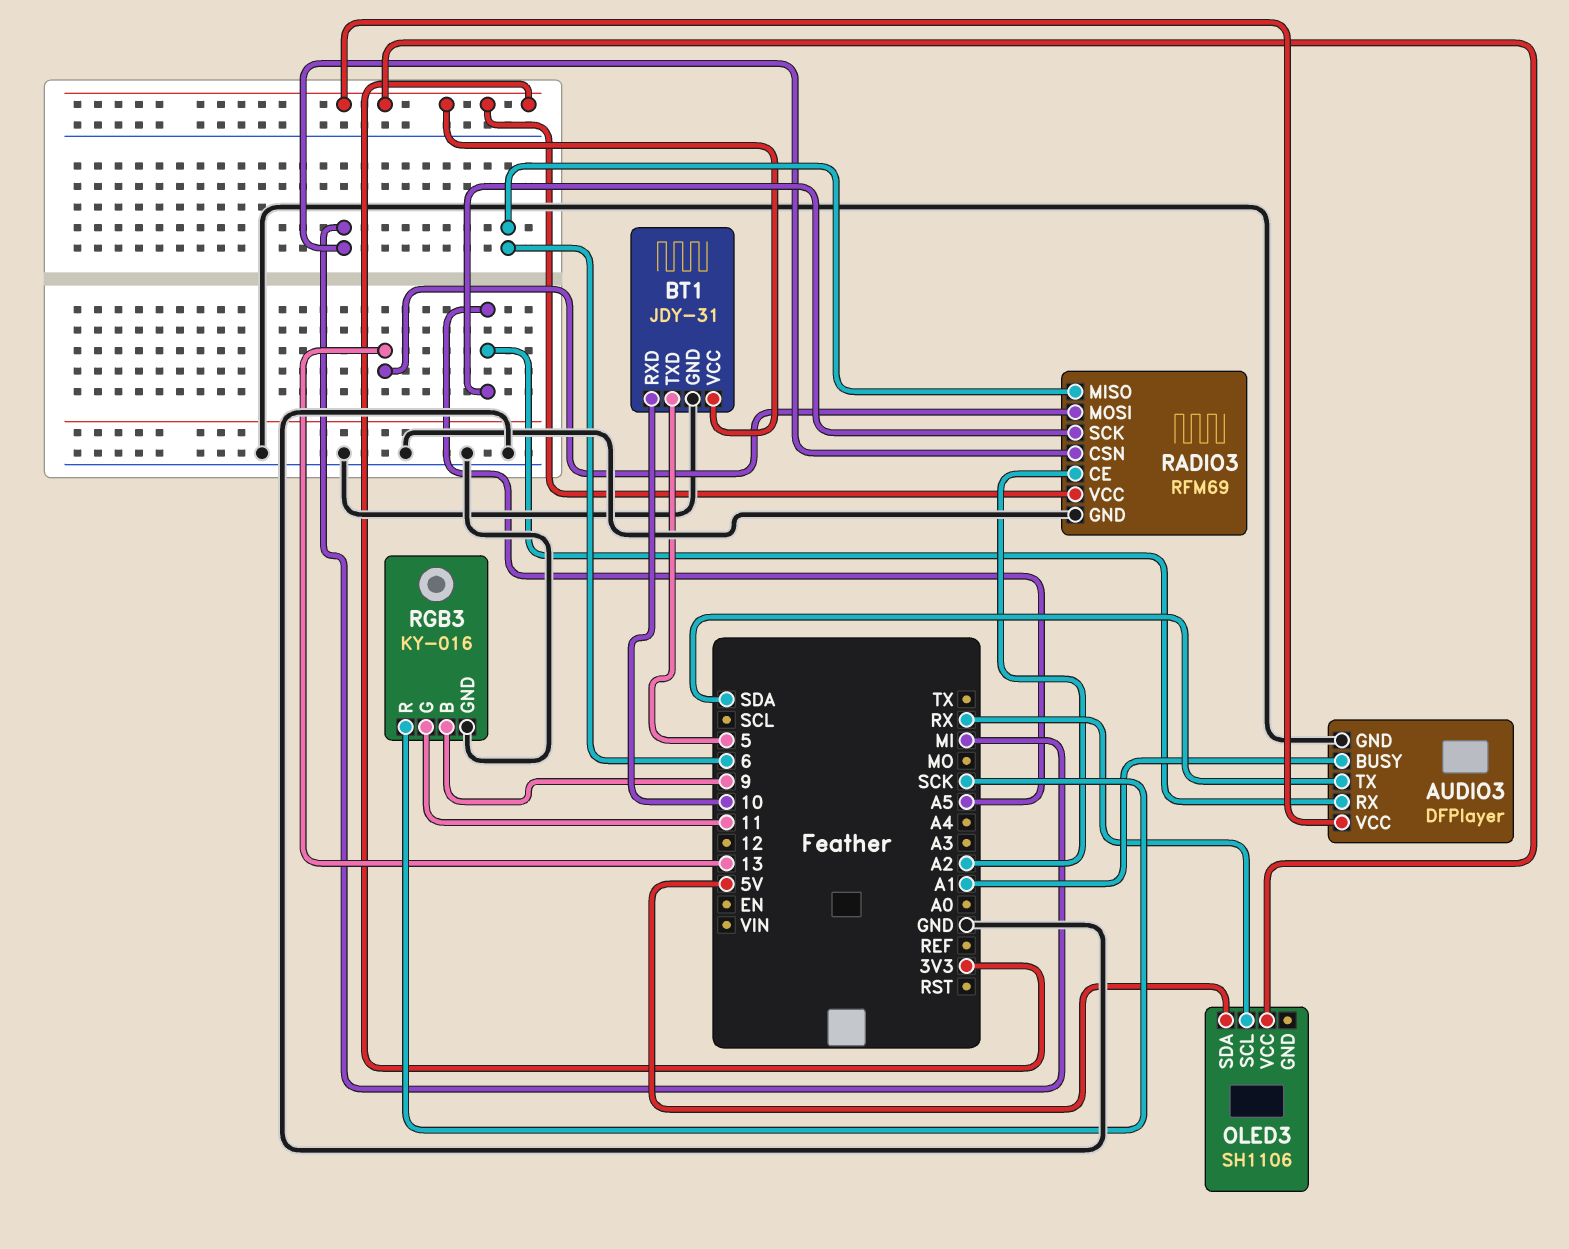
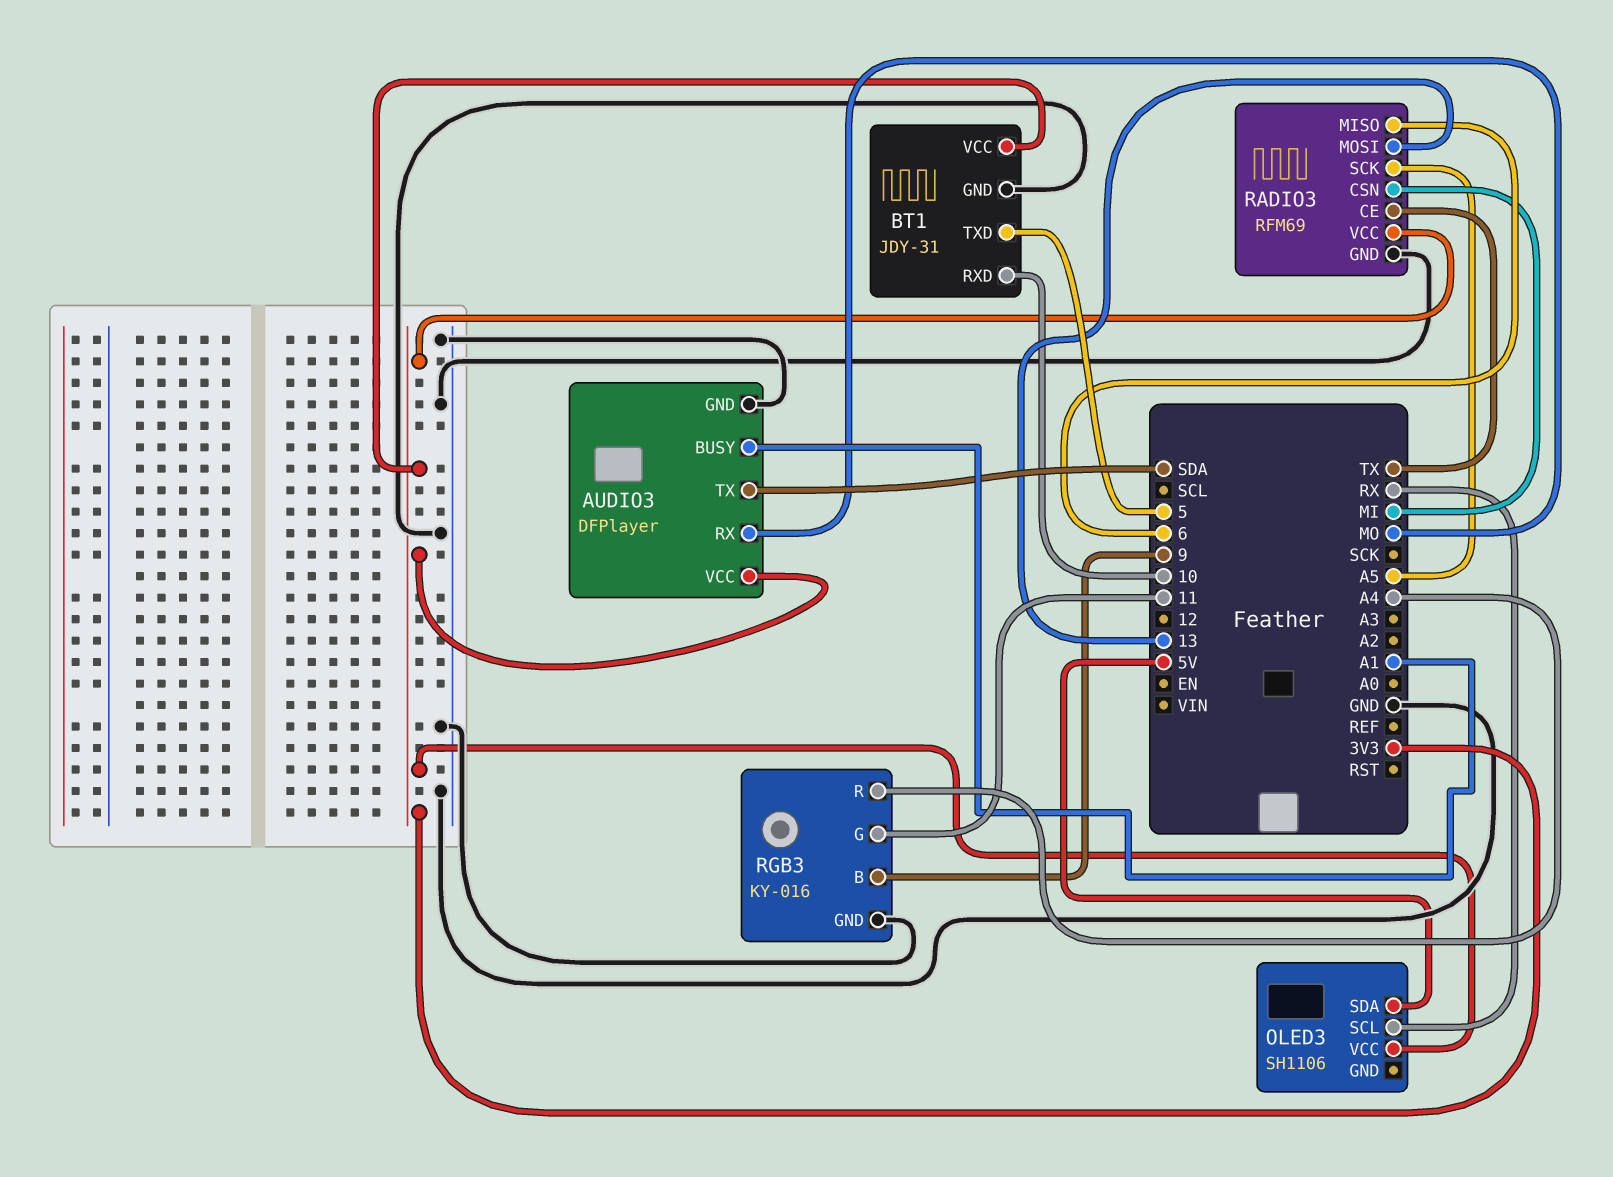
AUDIO3 pin RX: A5 -> MO
RADIO3 pin CE: A2 -> TX
RGB3 pin R: SCK -> A4

